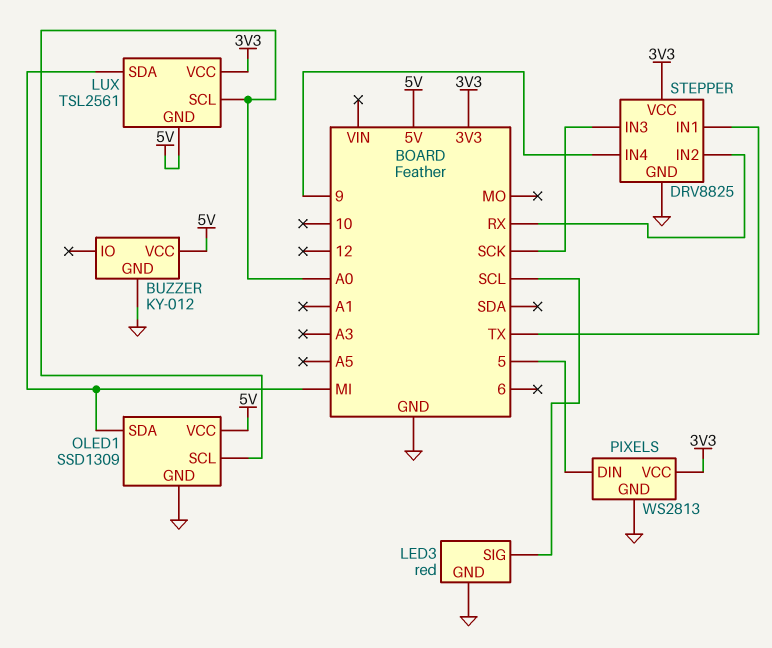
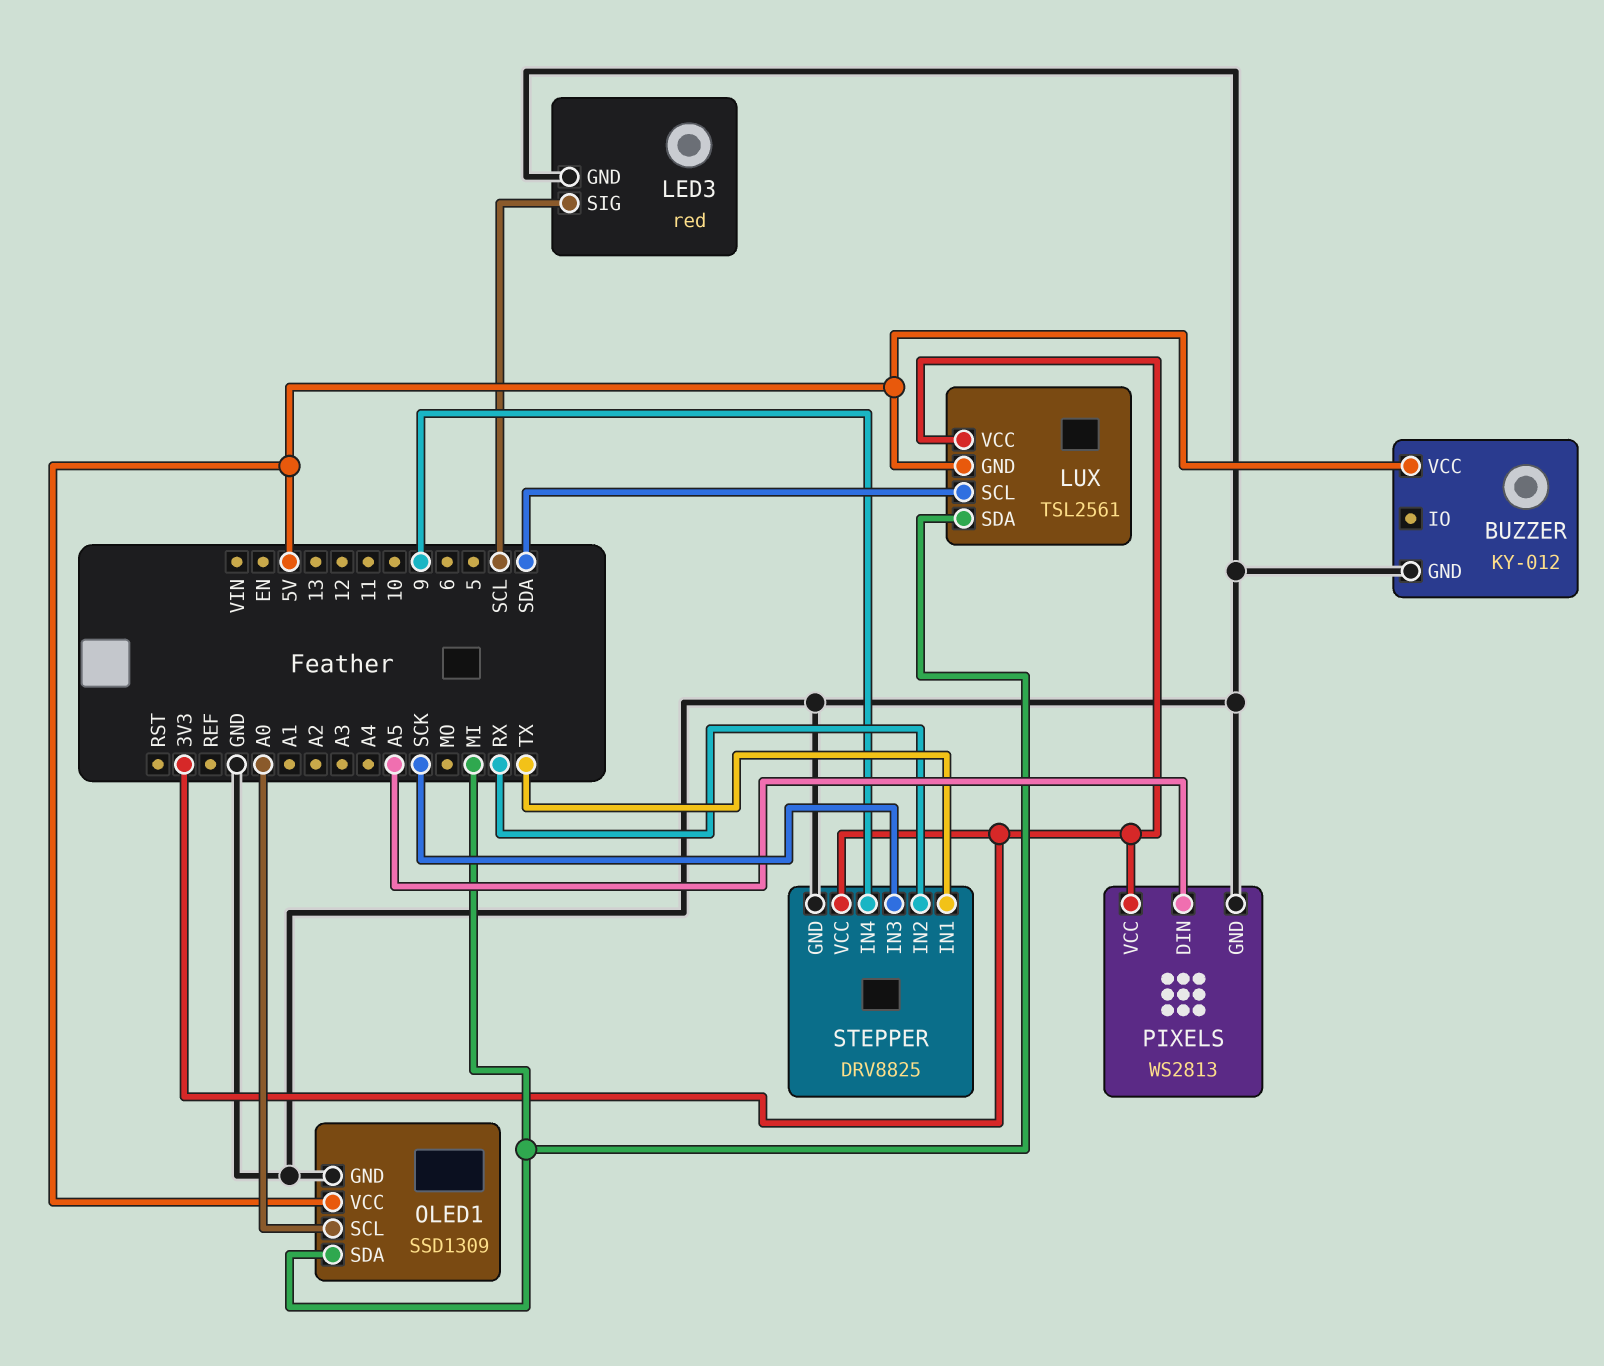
LUX pin SCL: A0 -> SDA
PIXELS pin DIN: 5 -> A5

